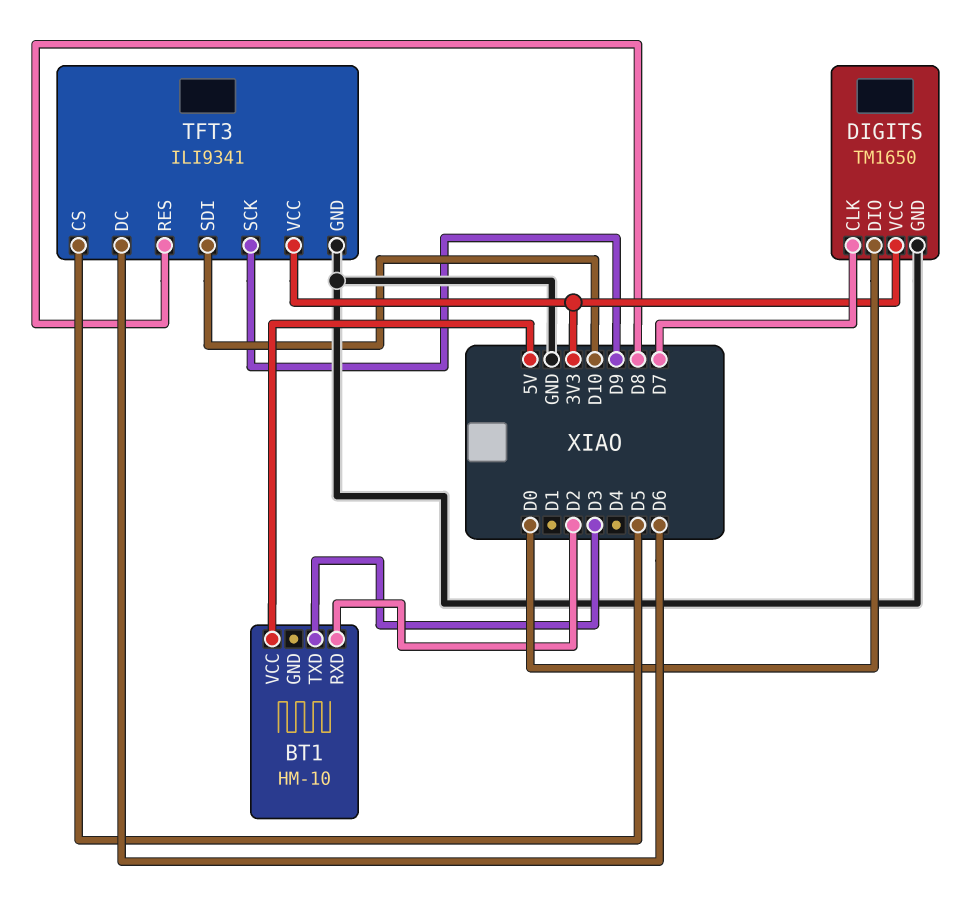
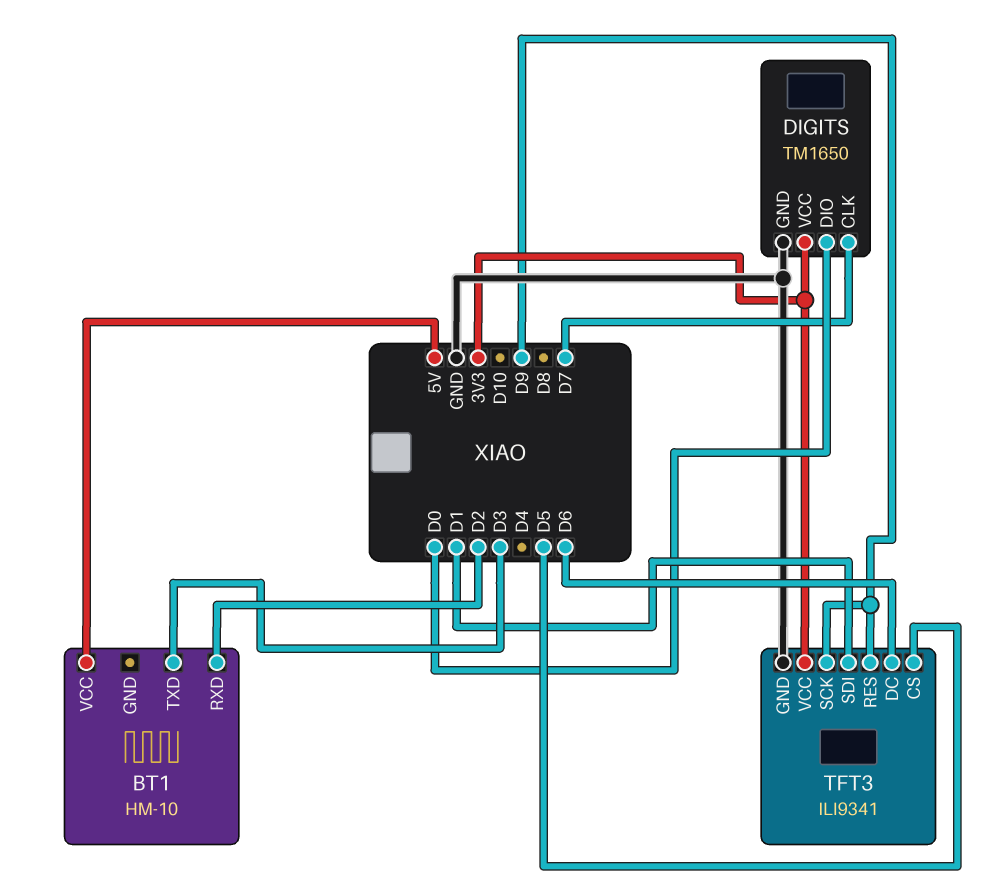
TFT3 pin RES: D8 -> D9
TFT3 pin SDI: D10 -> D1

